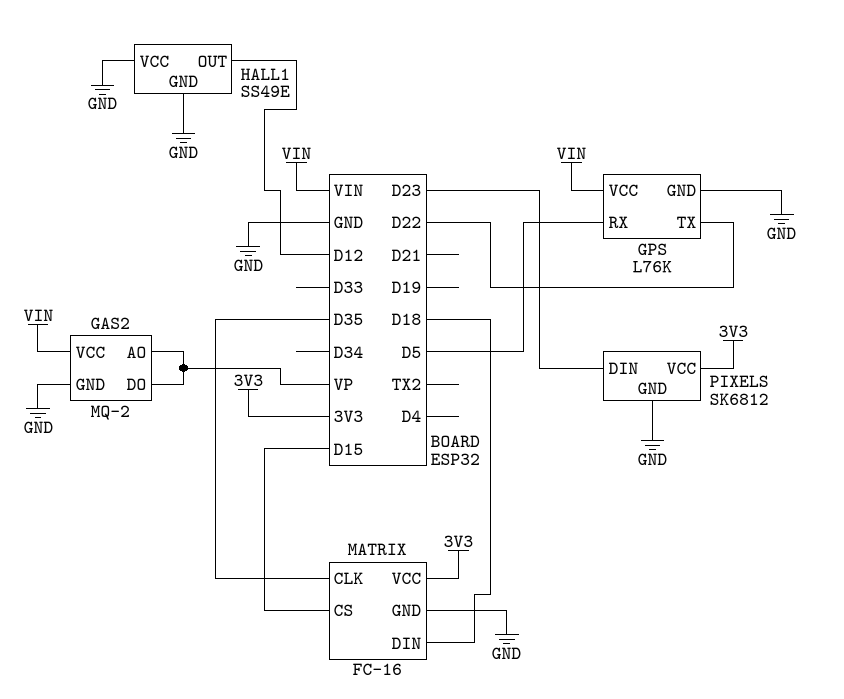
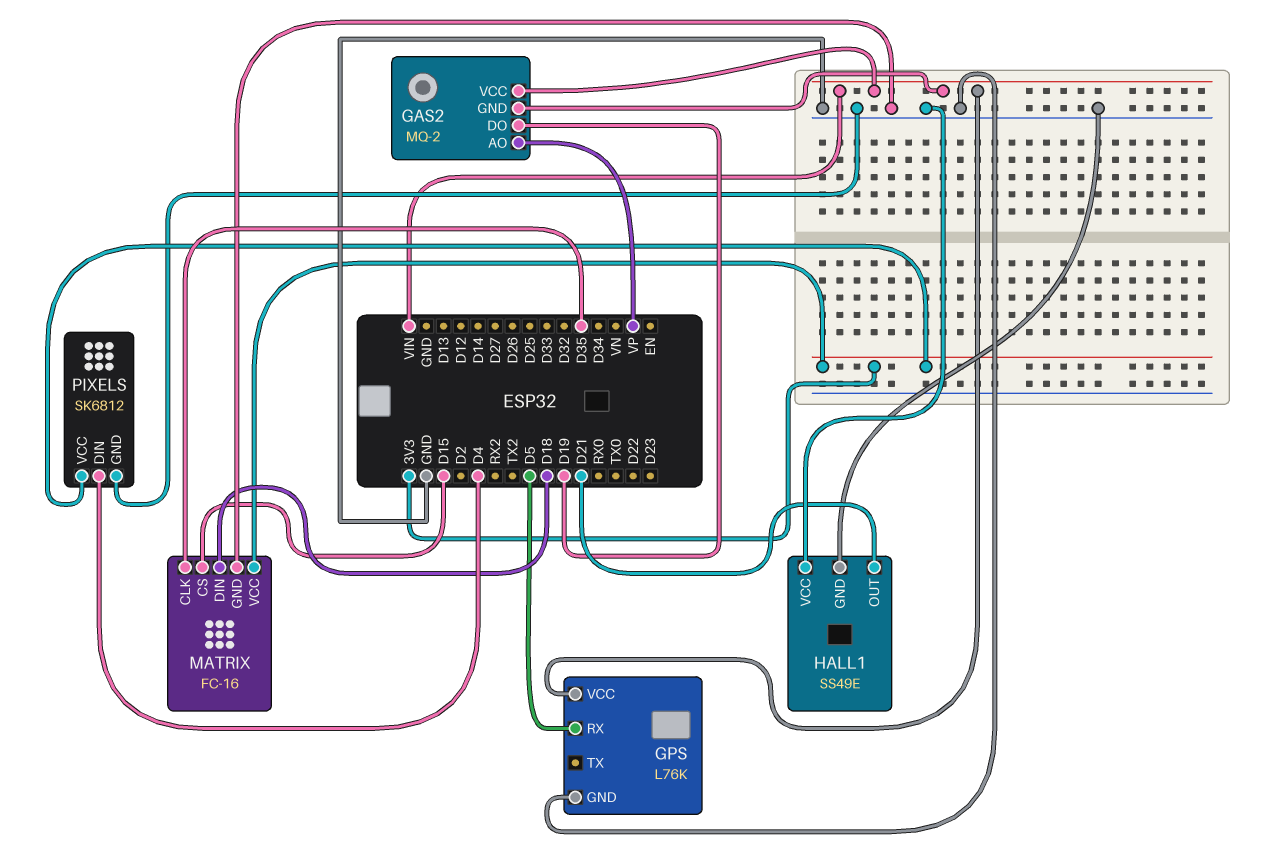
GAS2 pin DO: VP -> D19
GAS2 pin GND: GND -> VIN
GPS pin TX: D22 -> none
HALL1 pin OUT: D12 -> D21
PIXELS pin DIN: D23 -> D4

